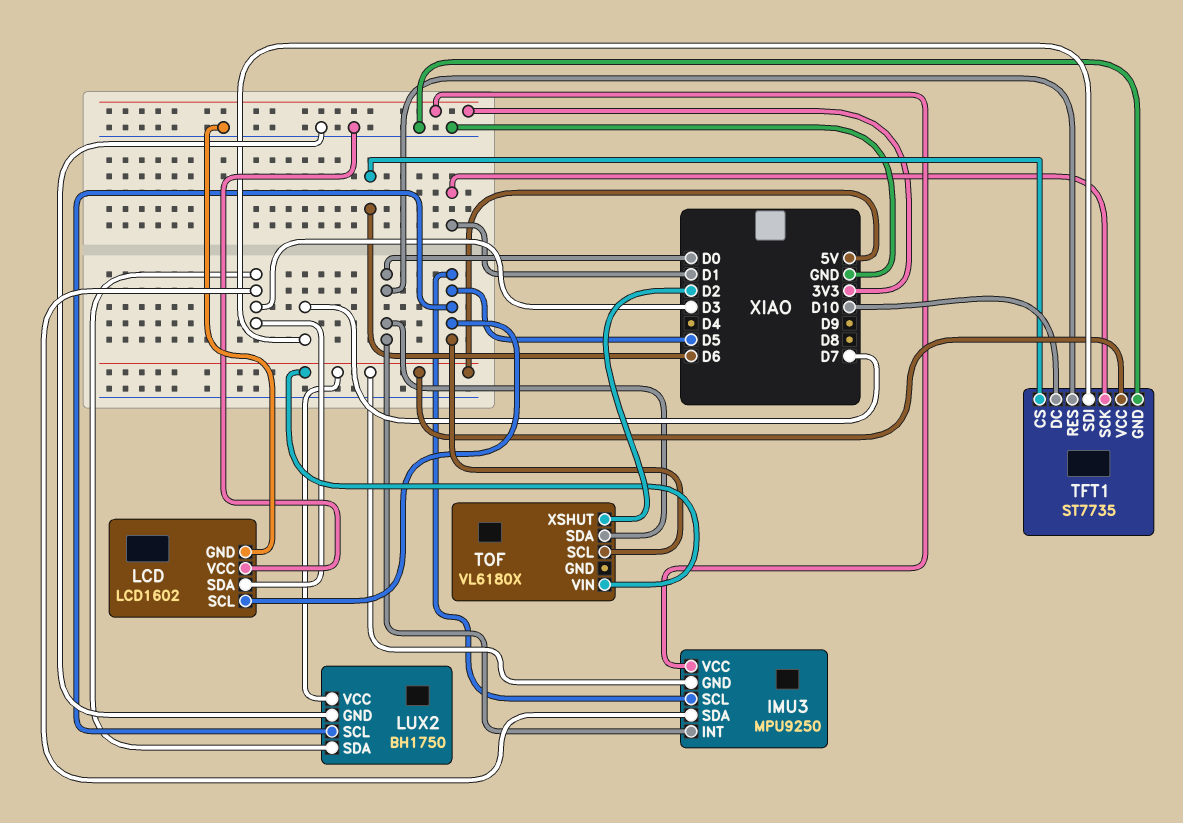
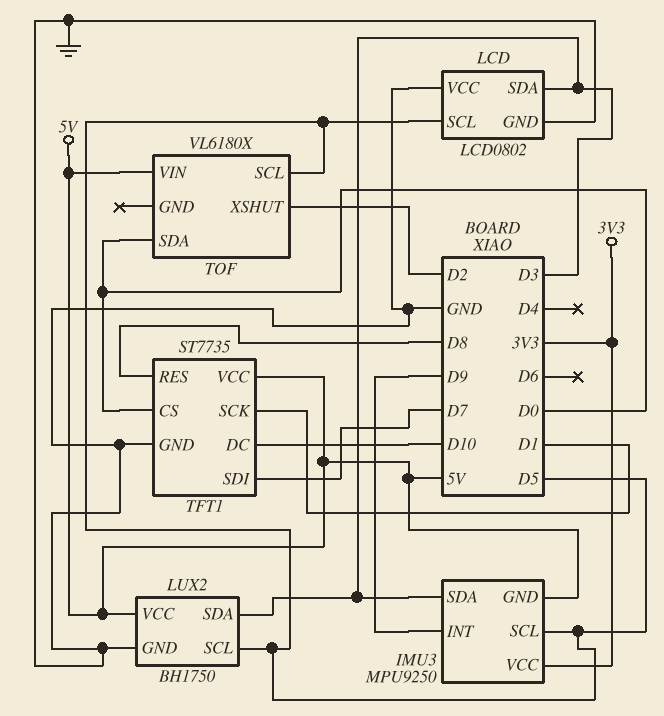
IMU3 pin INT: D0 -> D9
LCD: LCD1602 -> LCD0802
TFT1 pin CS: D6 -> D0
TFT1 pin RES: D0 -> D8

